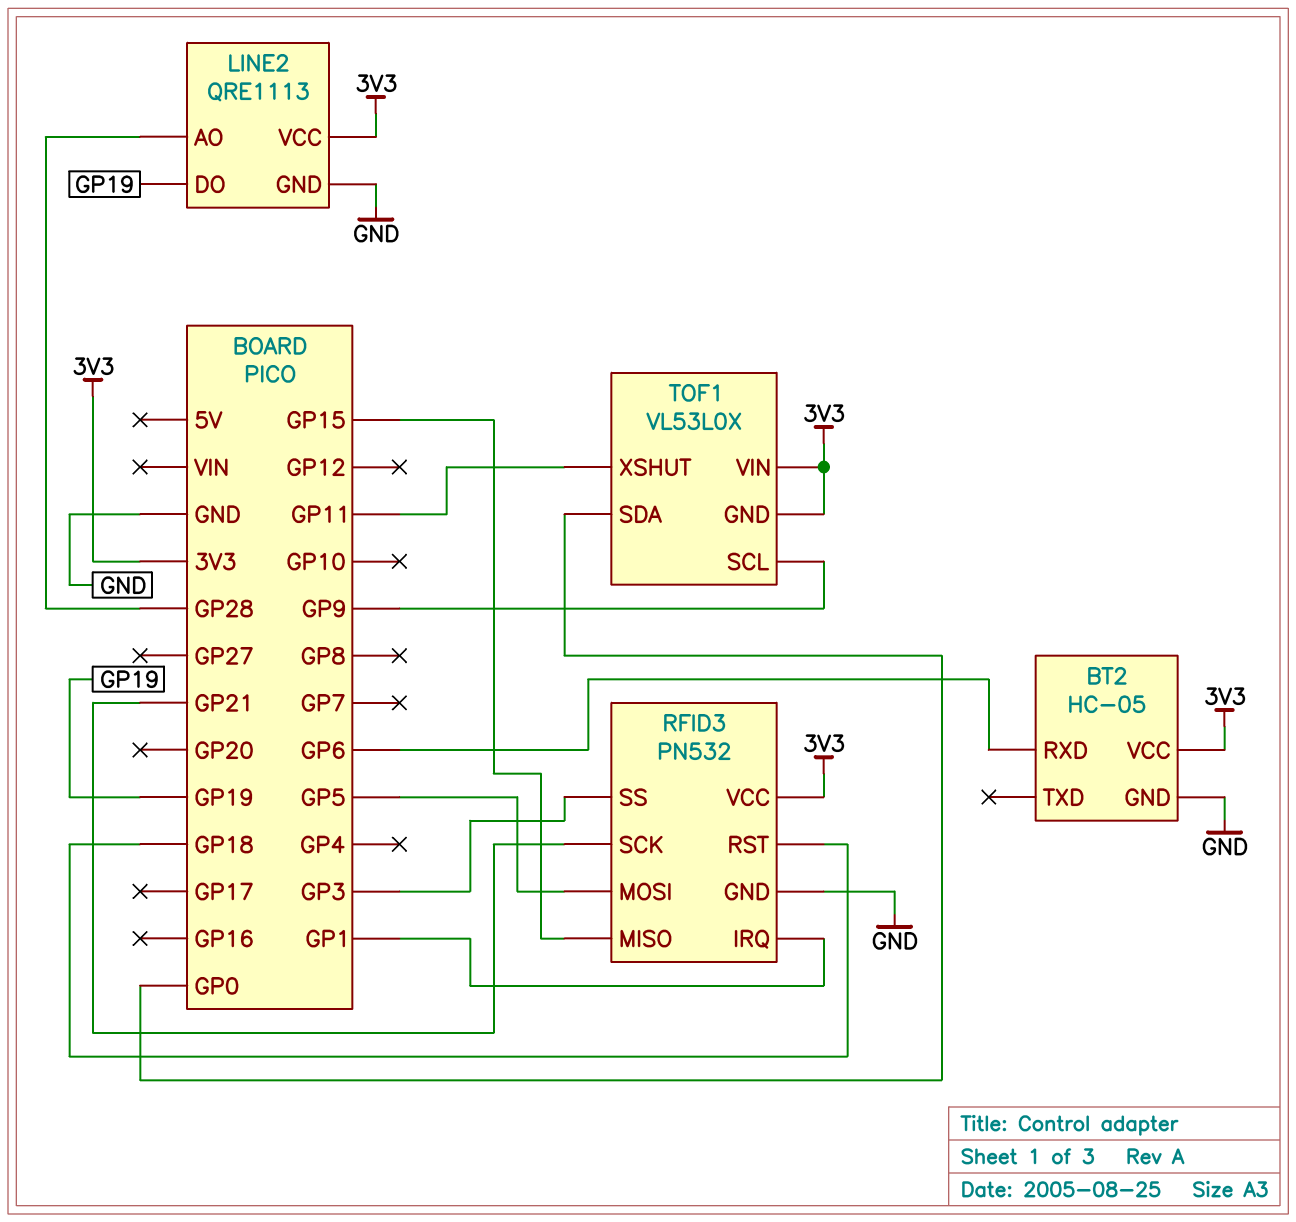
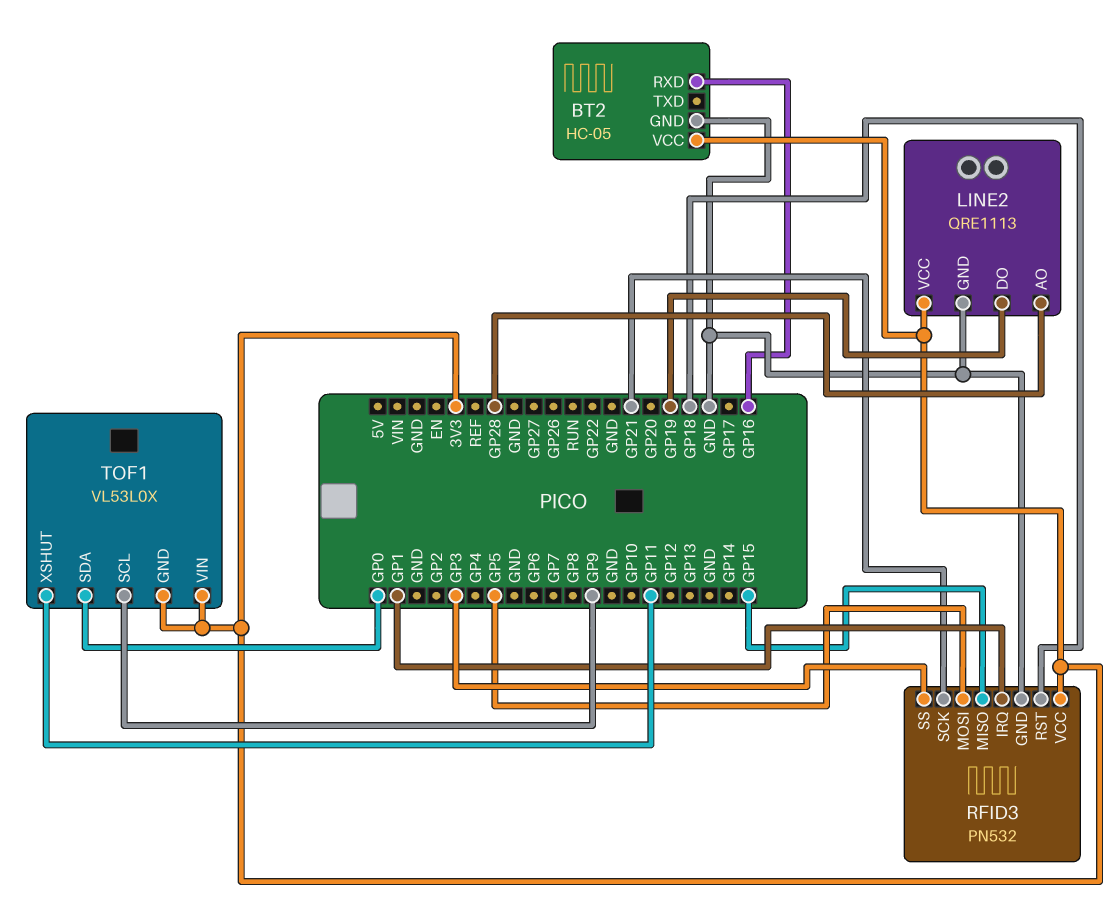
BT2 pin RXD: GP6 -> GP16

